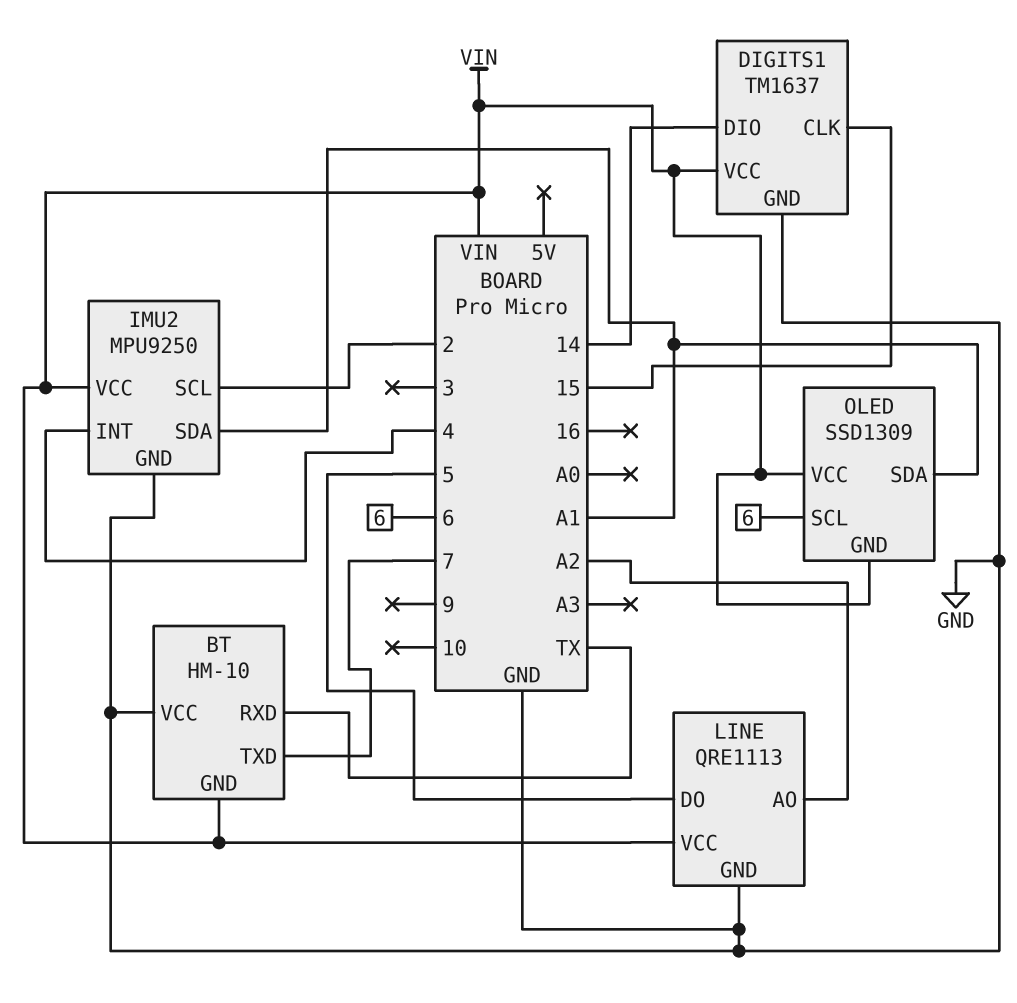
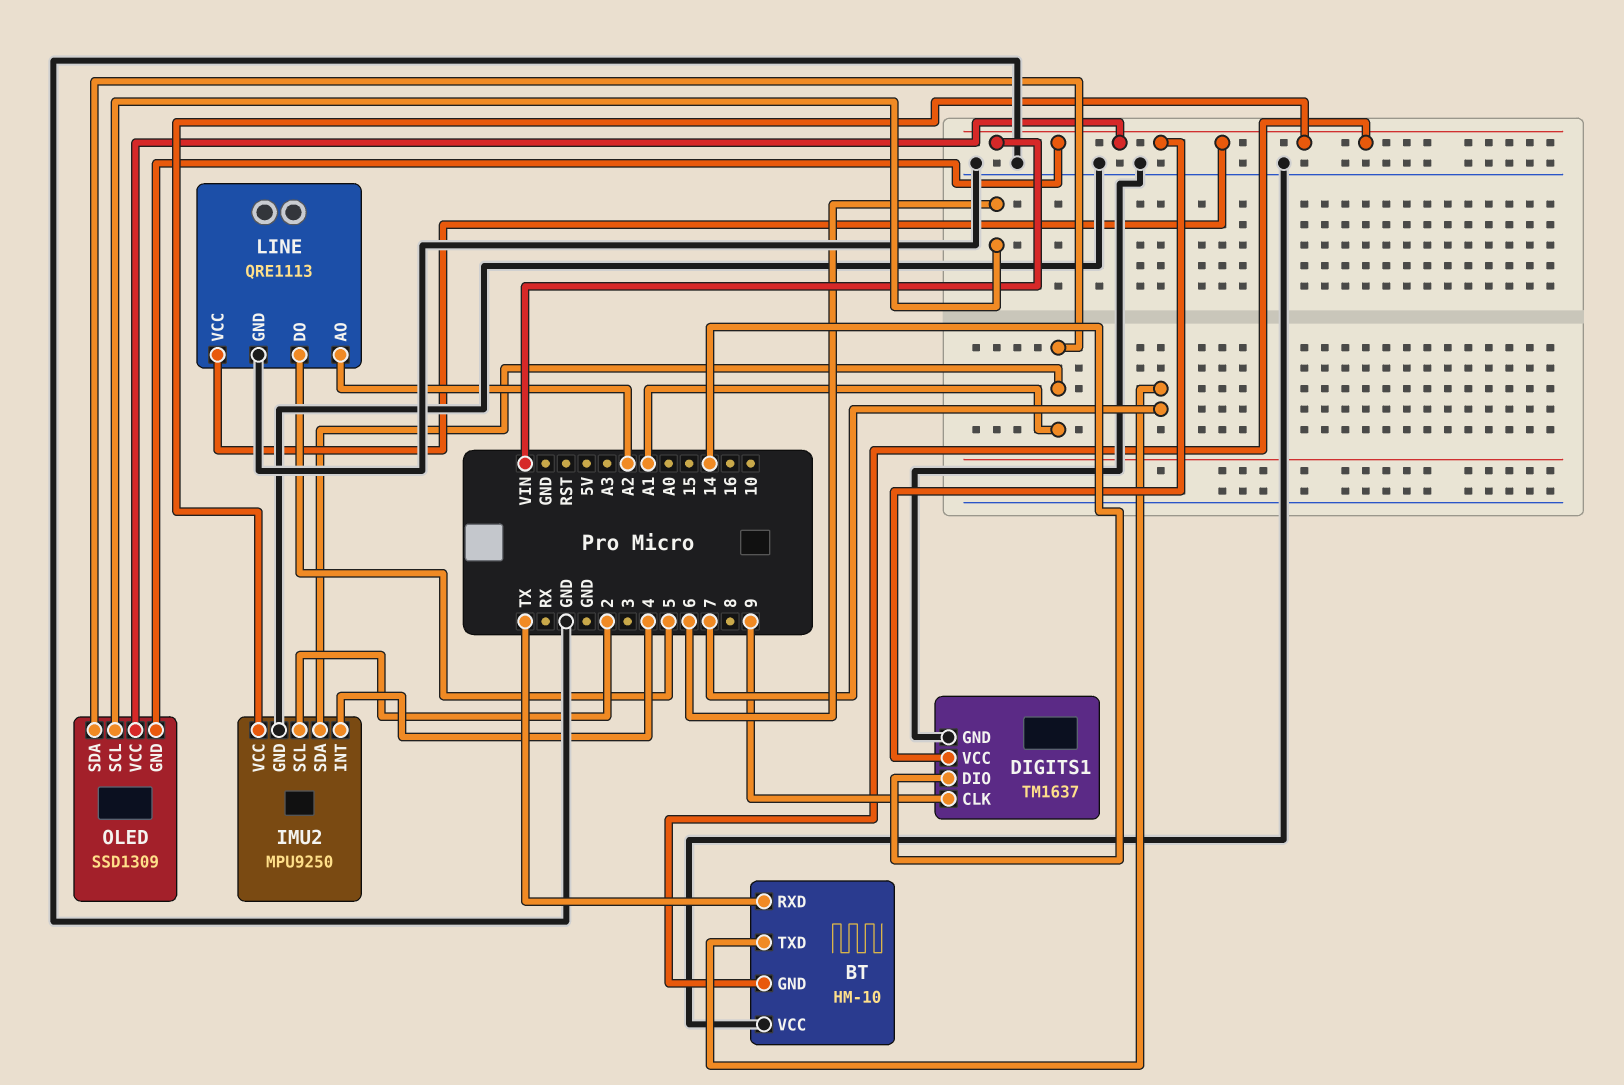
DIGITS1 pin CLK: 15 -> 9

